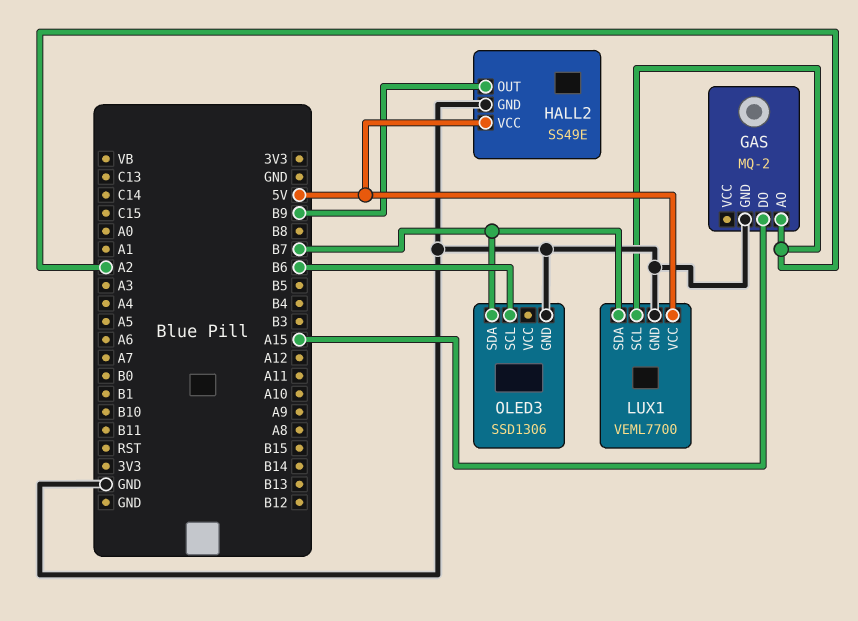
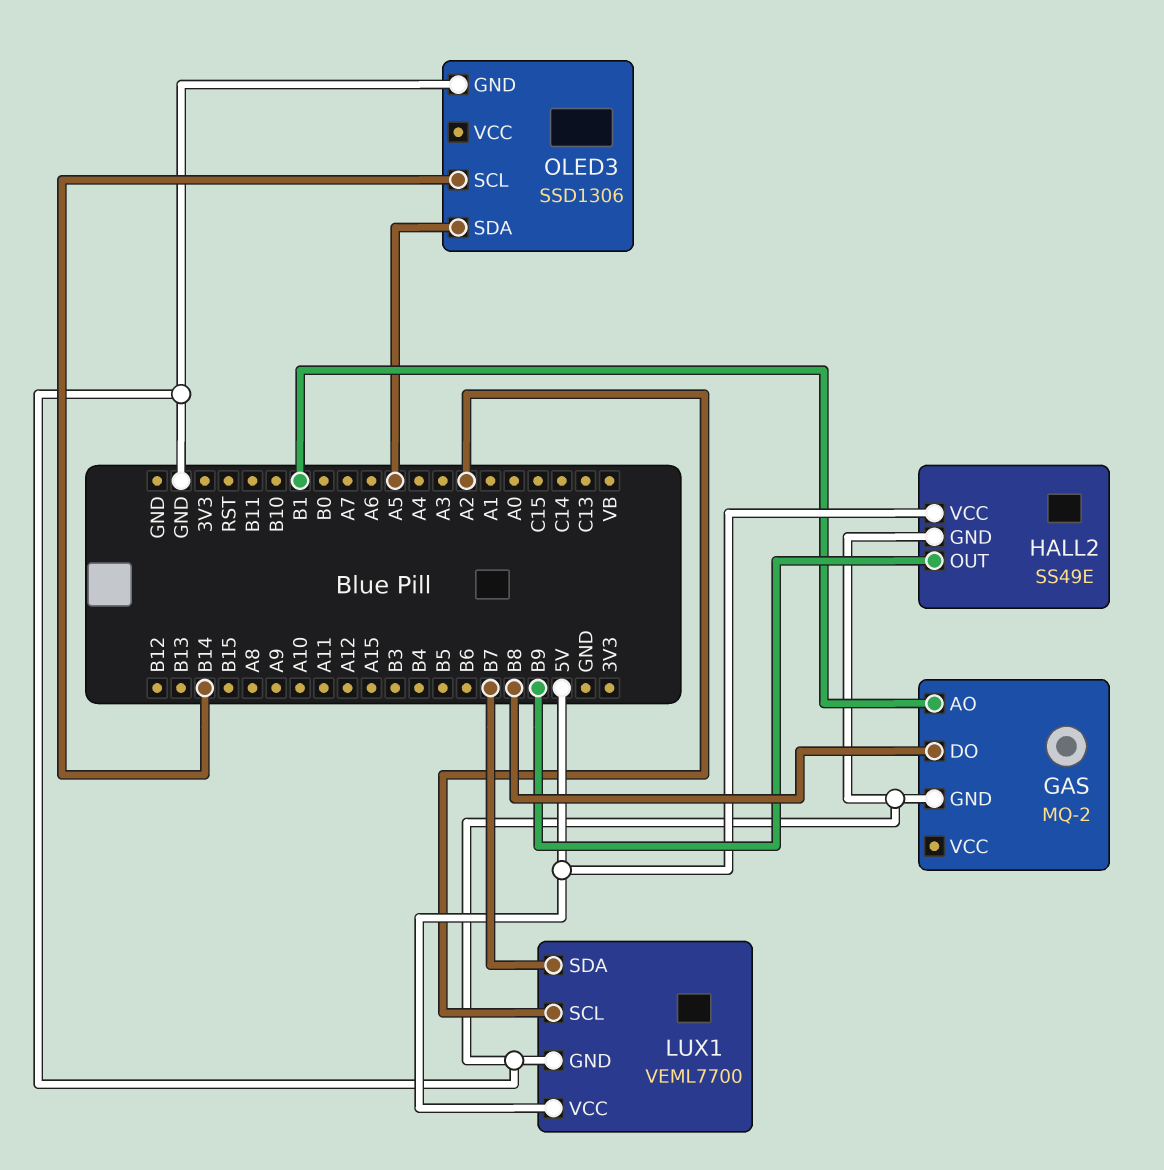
GAS pin AO: A2 -> B1
GAS pin DO: A15 -> B8
OLED3 pin SCL: B6 -> B14
OLED3 pin SDA: B7 -> A5

